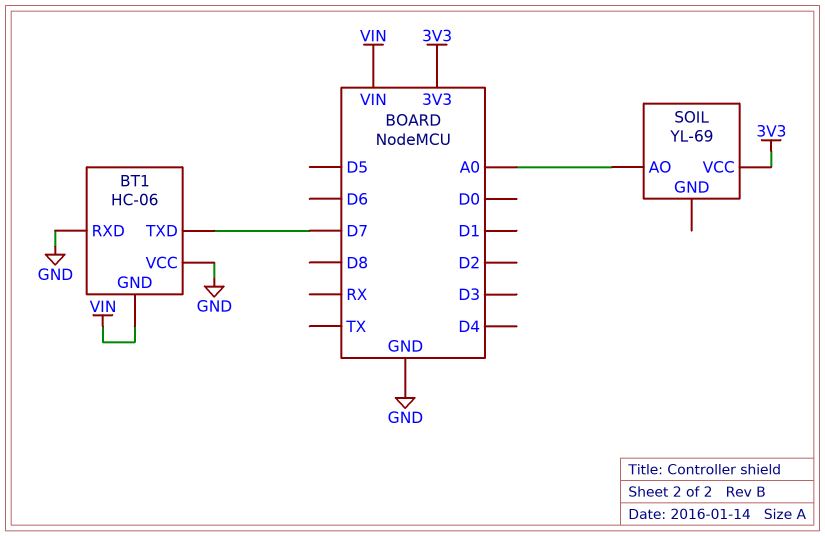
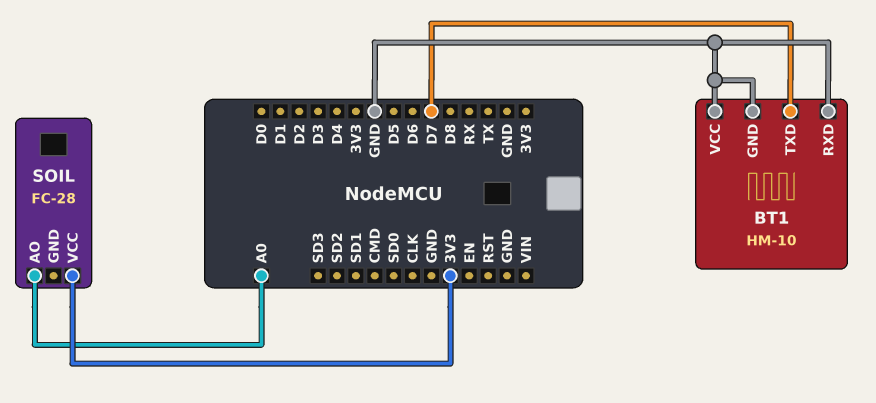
BT1: HC-06 -> HM-10
BT1 pin GND: VIN -> GND
SOIL: YL-69 -> FC-28

